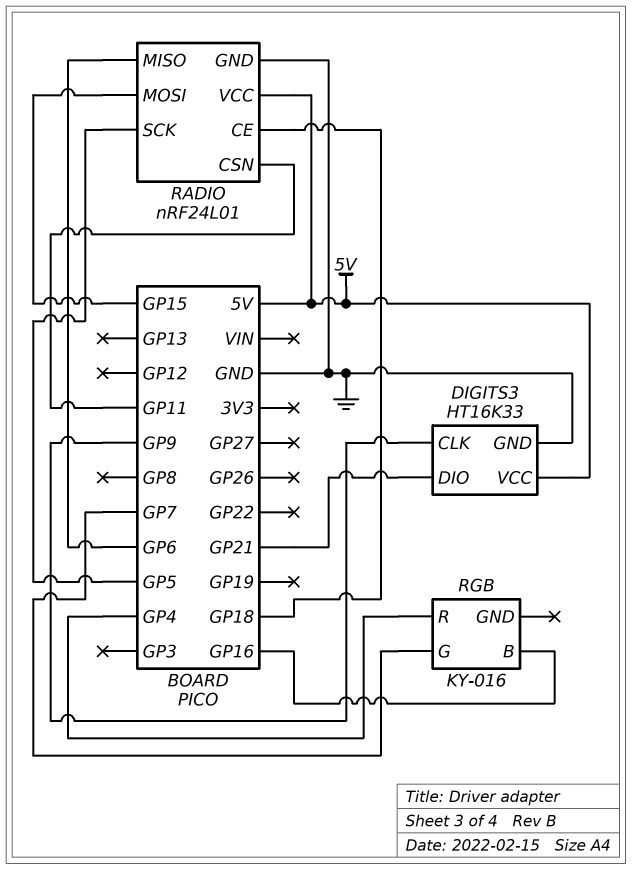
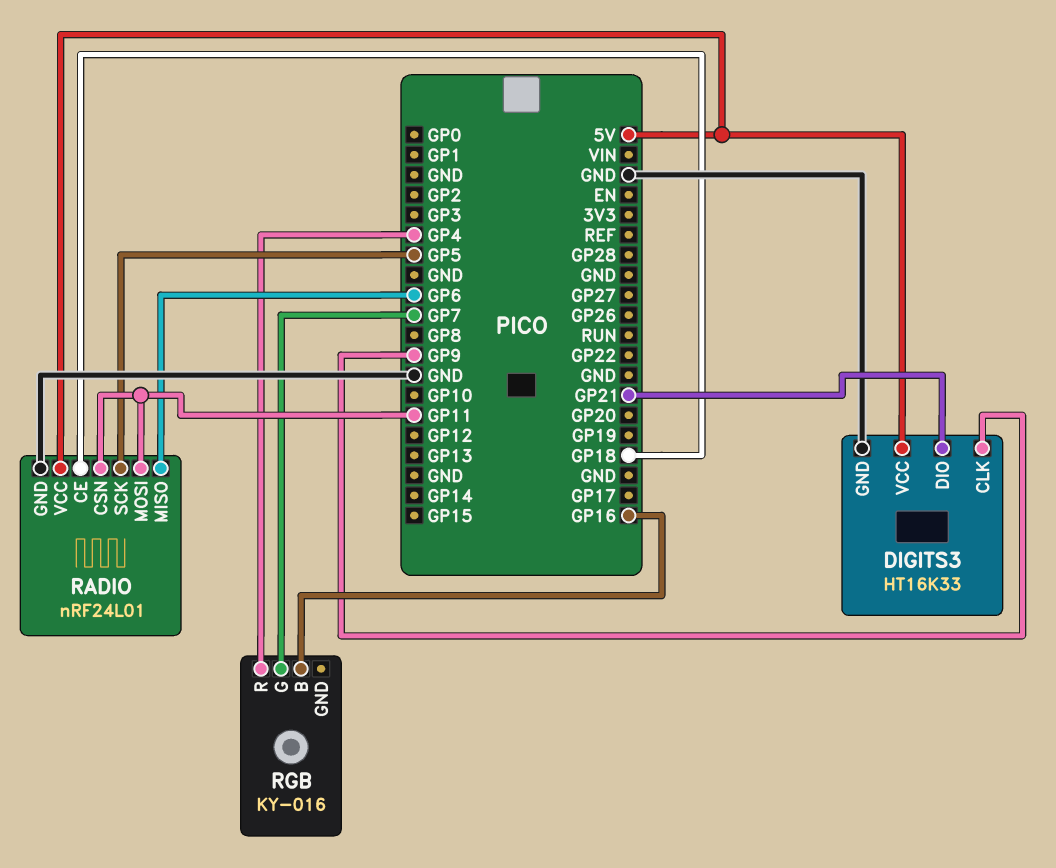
RADIO pin MOSI: GP15 -> GP11

